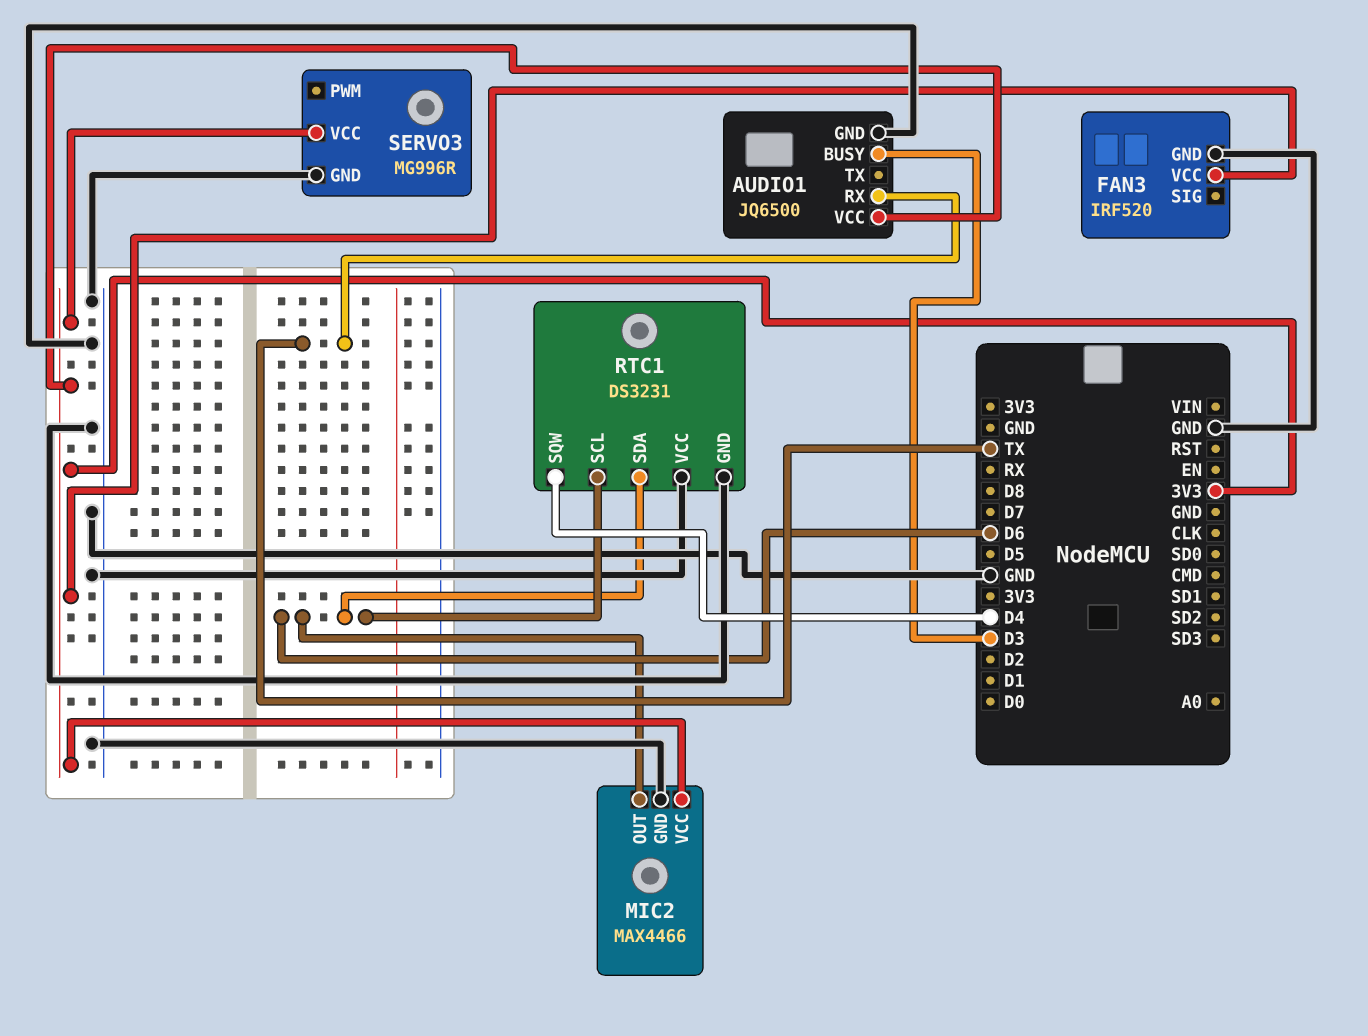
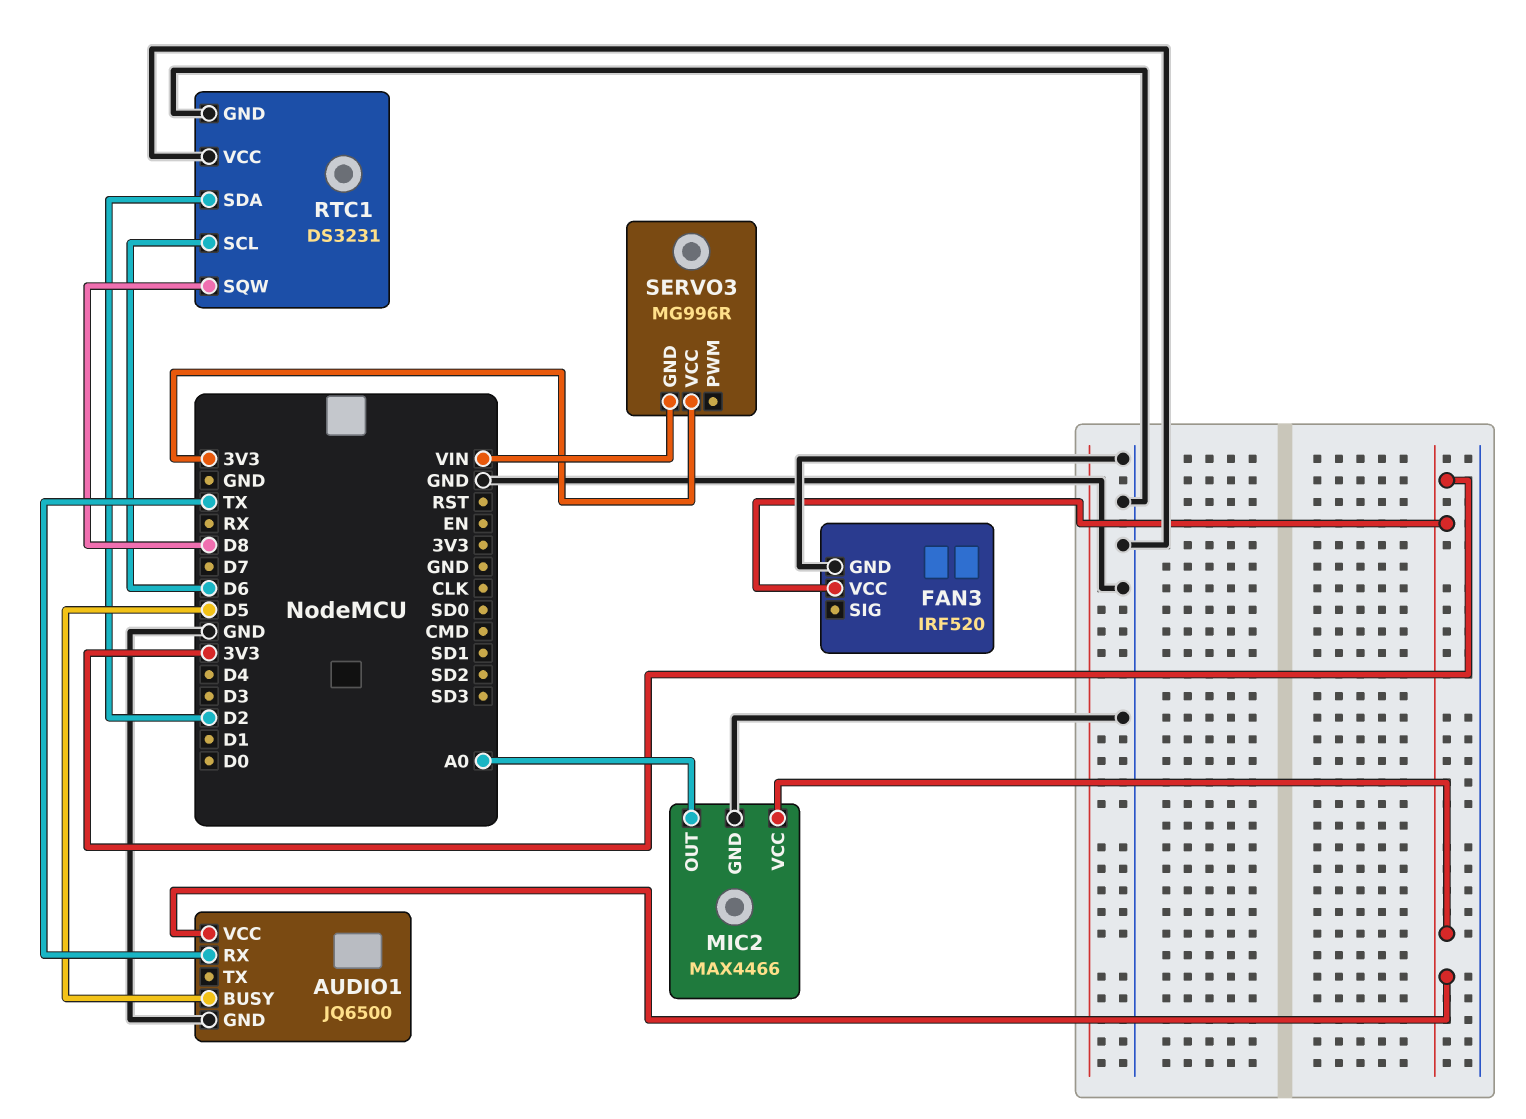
AUDIO1 pin BUSY: D3 -> D5
MIC2 pin OUT: D6 -> A0
RTC1 pin SDA: D6 -> D2
RTC1 pin SQW: D4 -> D8
SERVO3 pin GND: GND -> VIN

